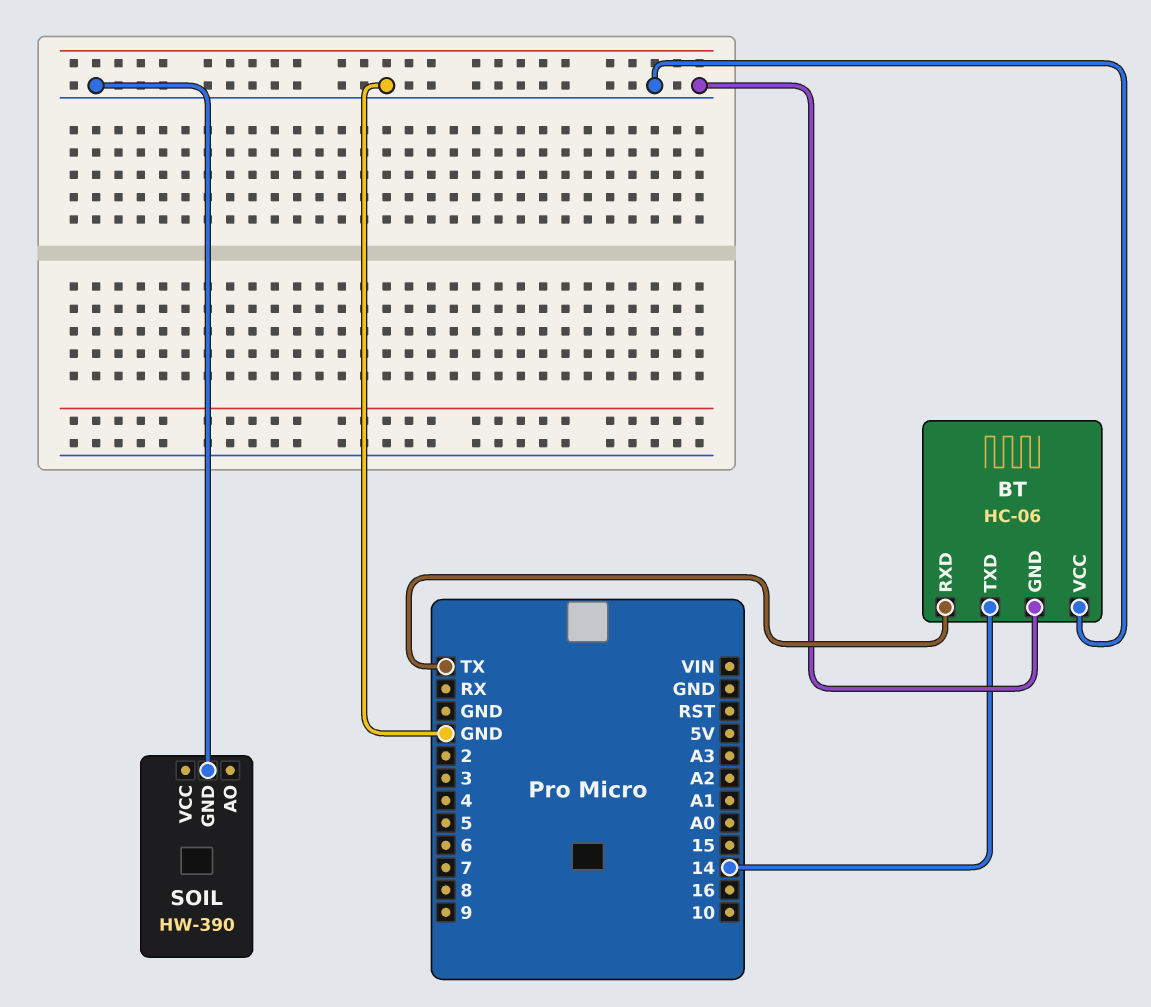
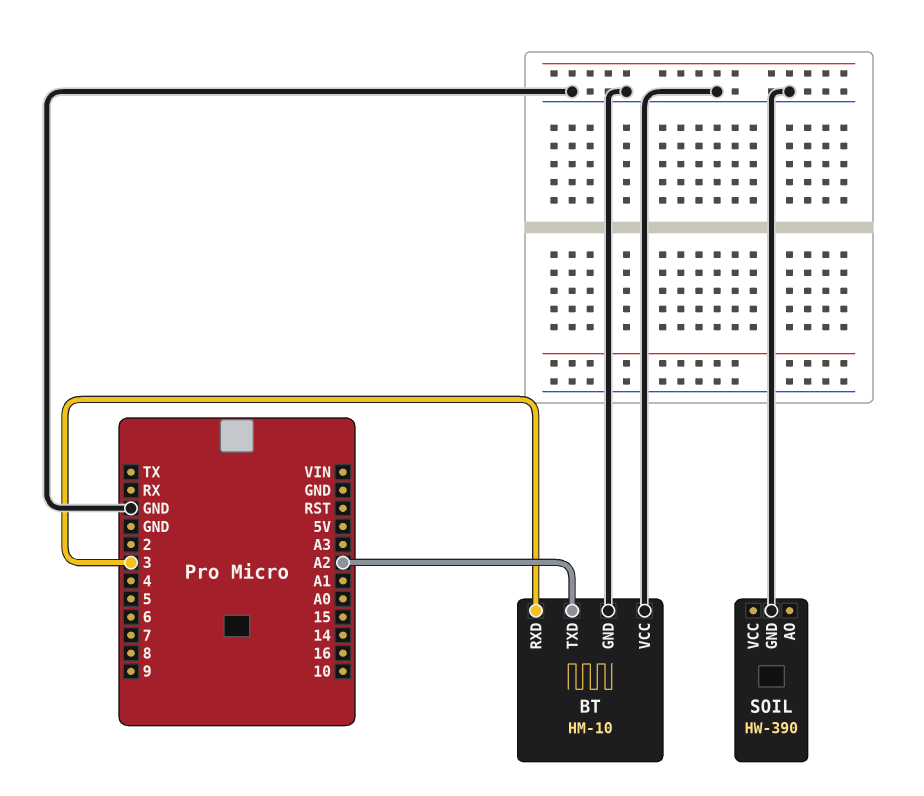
BT: HC-06 -> HM-10
BT pin RXD: TX -> 3
BT pin TXD: 14 -> A2

